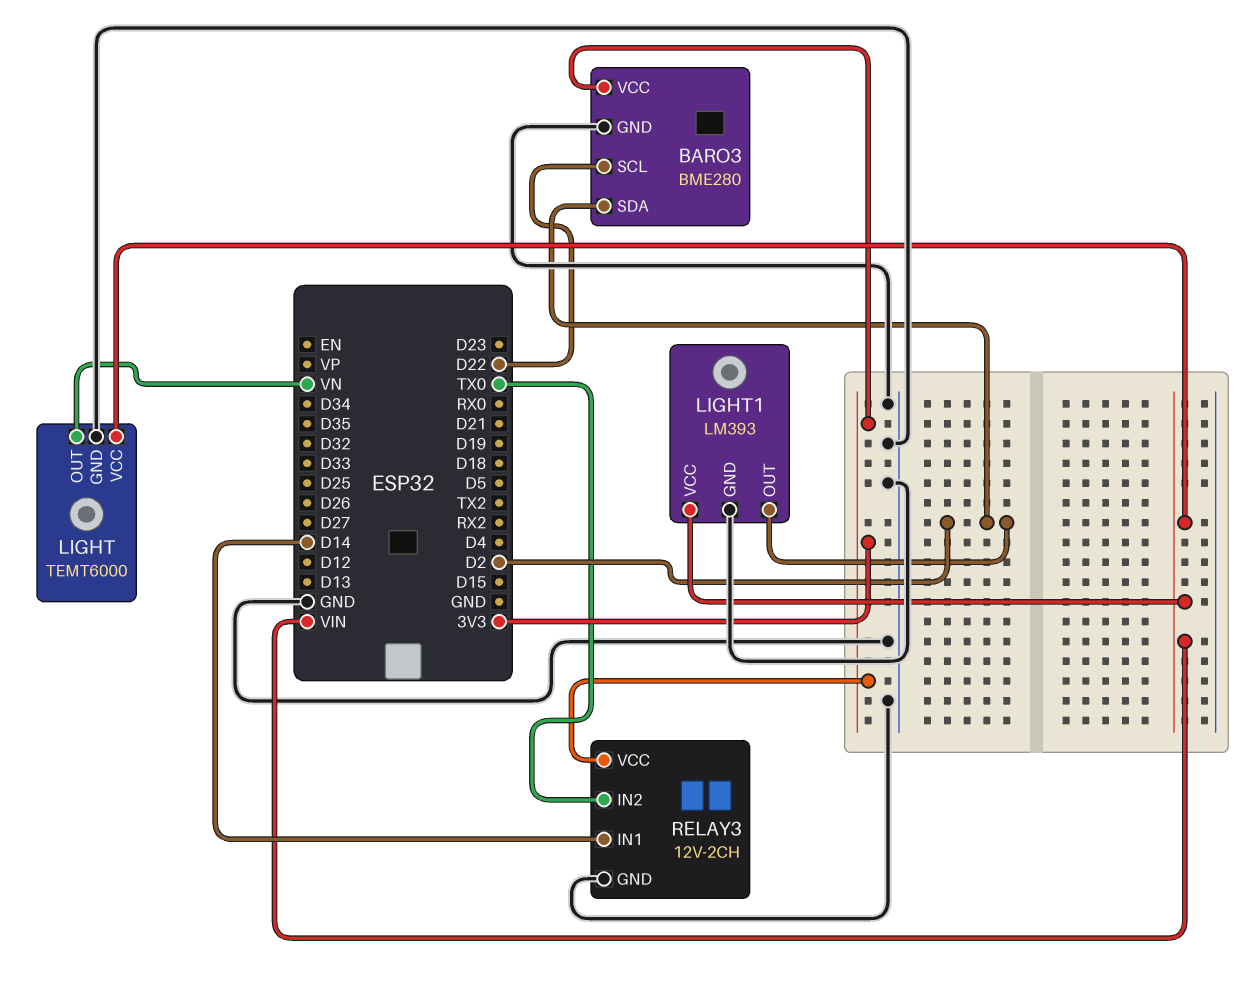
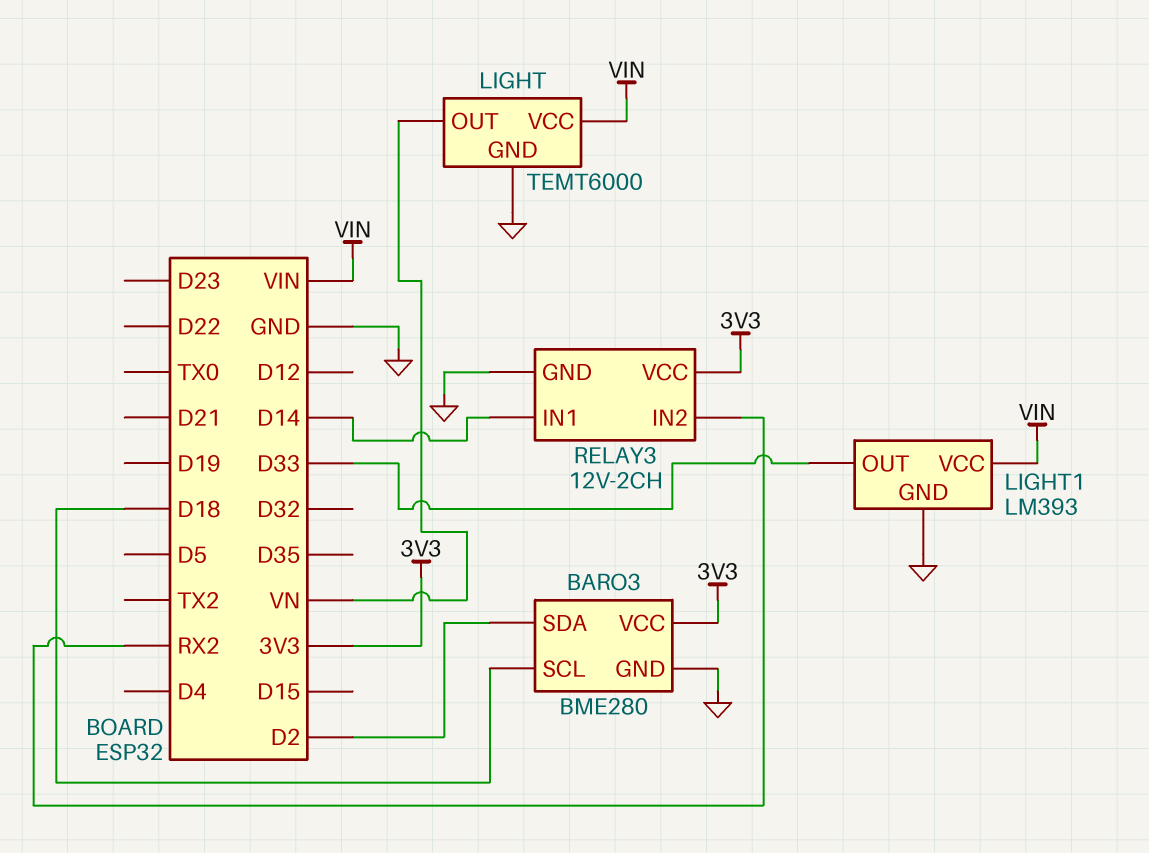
BARO3 pin SCL: D22 -> D18
LIGHT1 pin OUT: D2 -> D33
RELAY3 pin IN2: TX0 -> RX2

